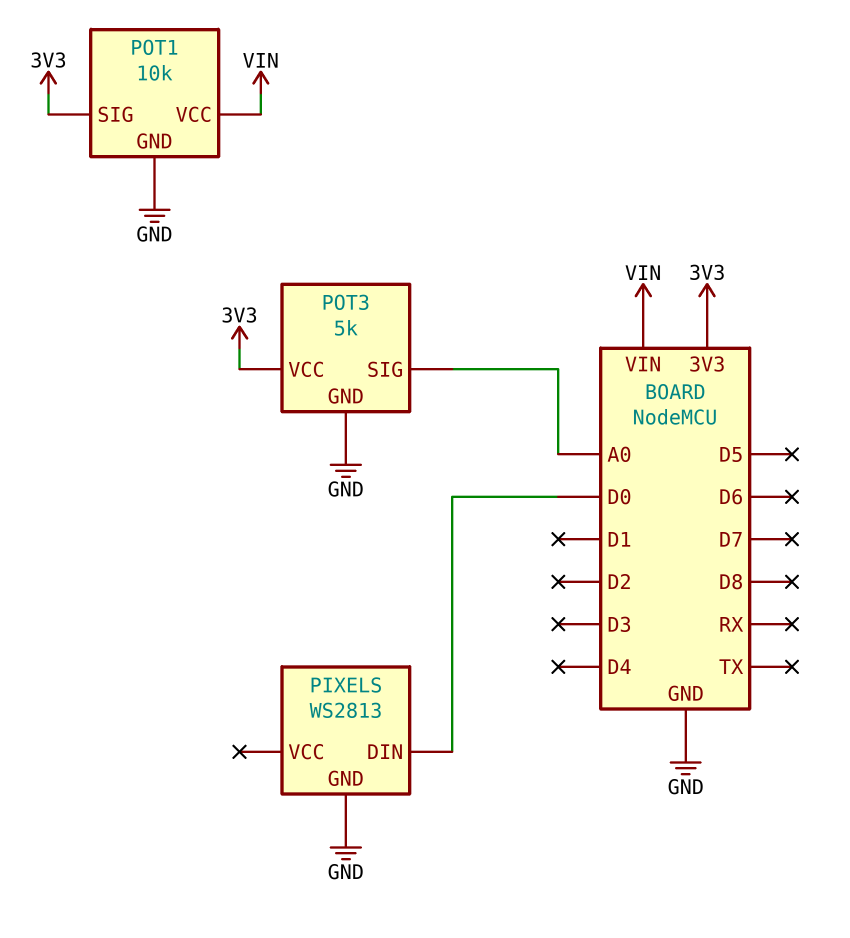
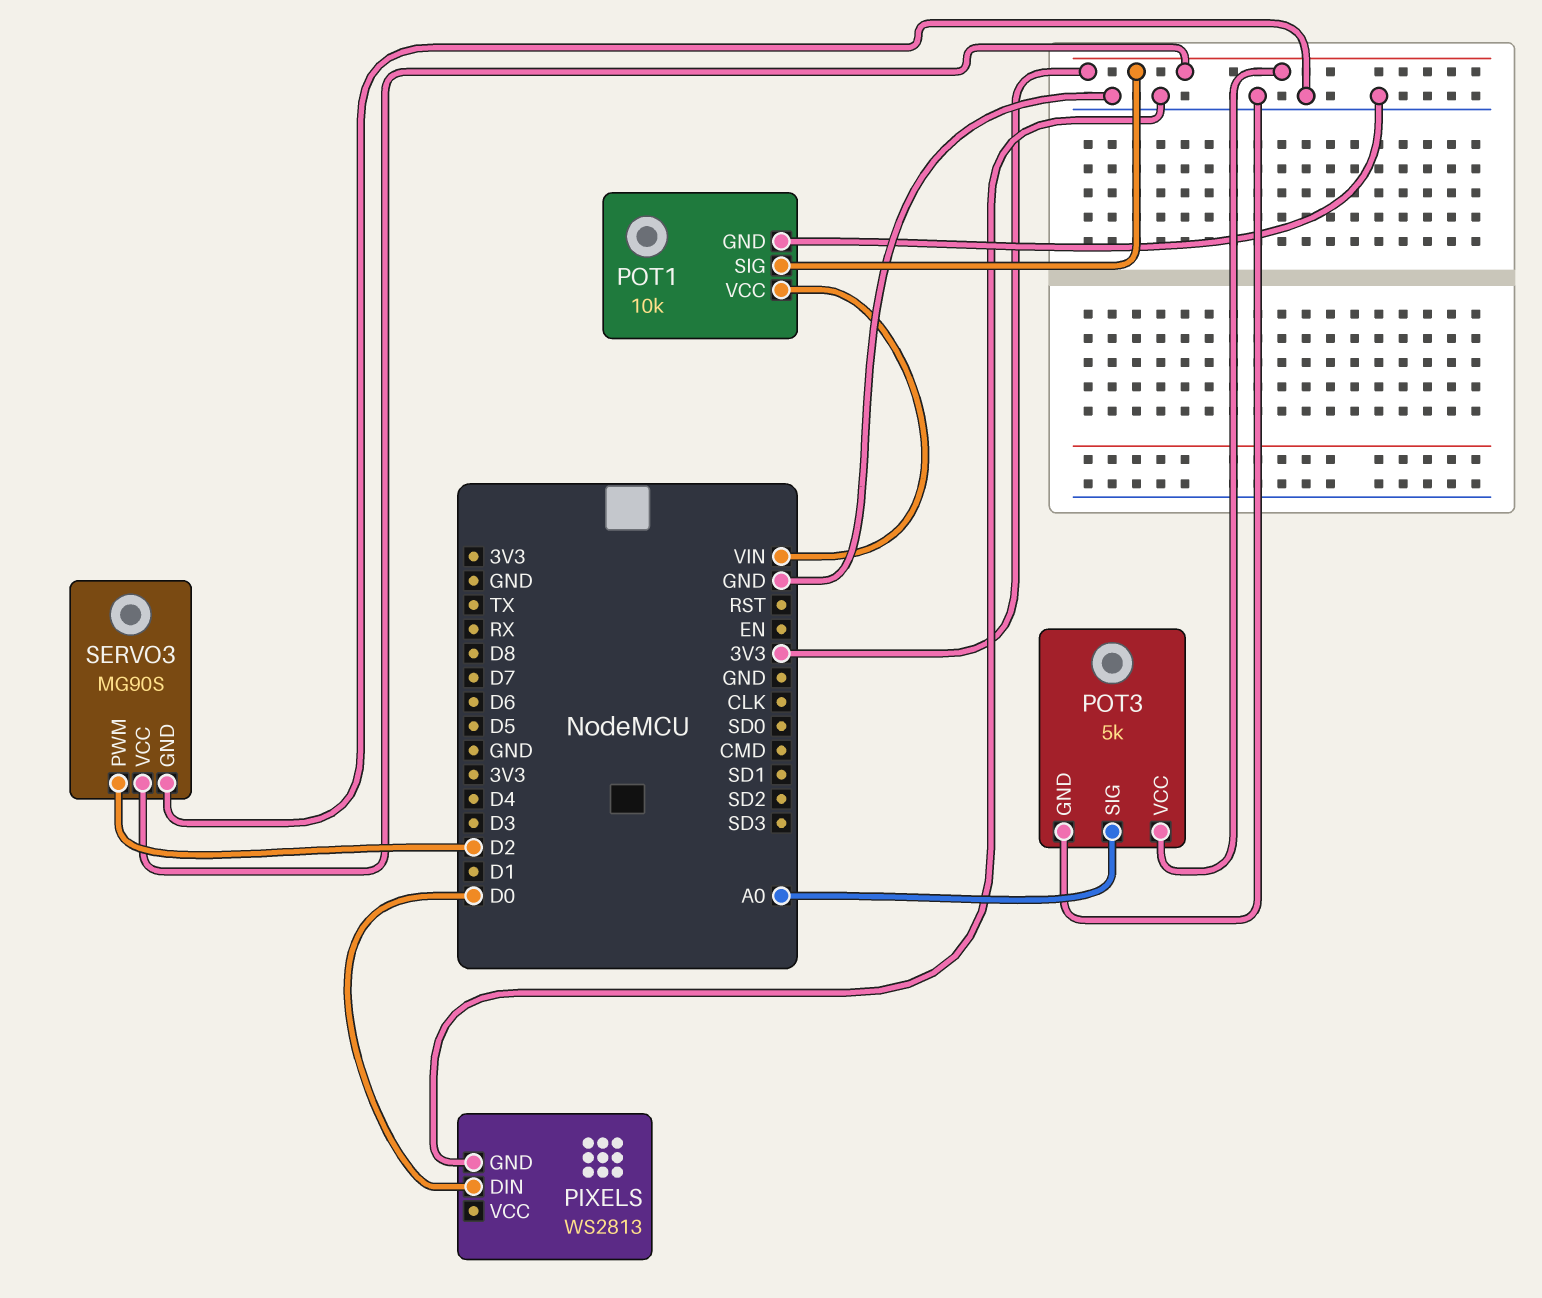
SERVO3: none -> MG90S
SERVO3 pin GND: none -> GND
SERVO3 pin PWM: none -> D2
SERVO3 pin VCC: none -> 3V3

